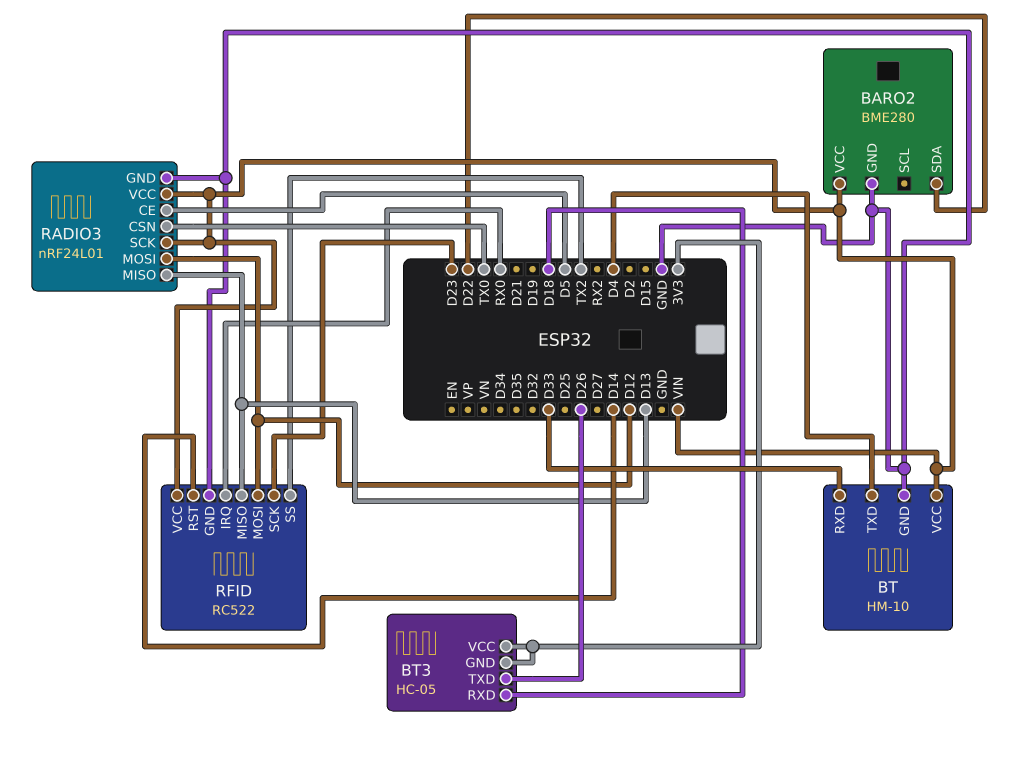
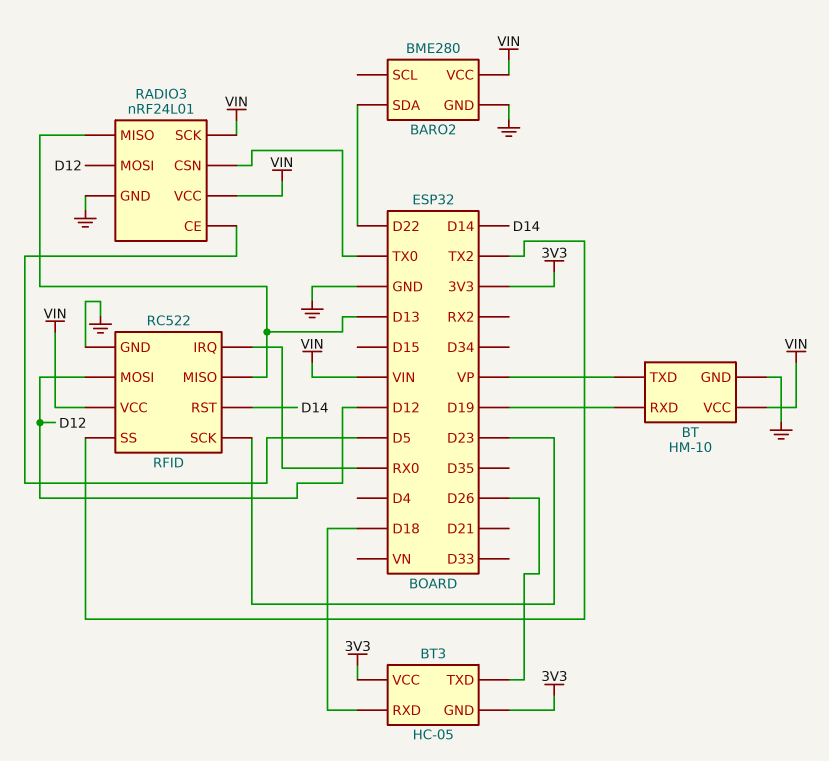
BT pin RXD: D33 -> D19
BT pin TXD: D4 -> VP

